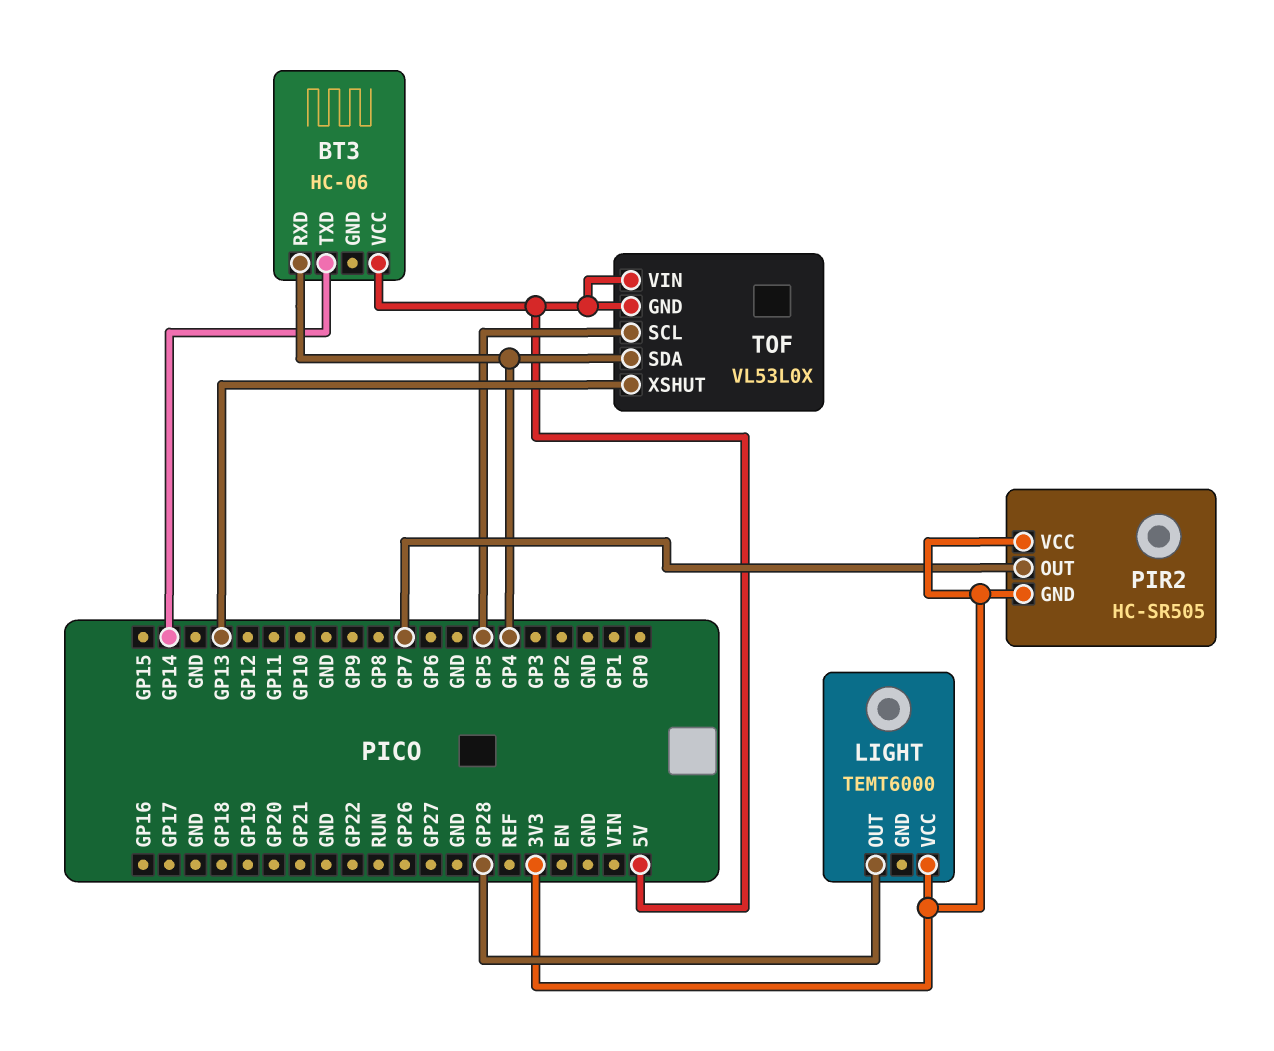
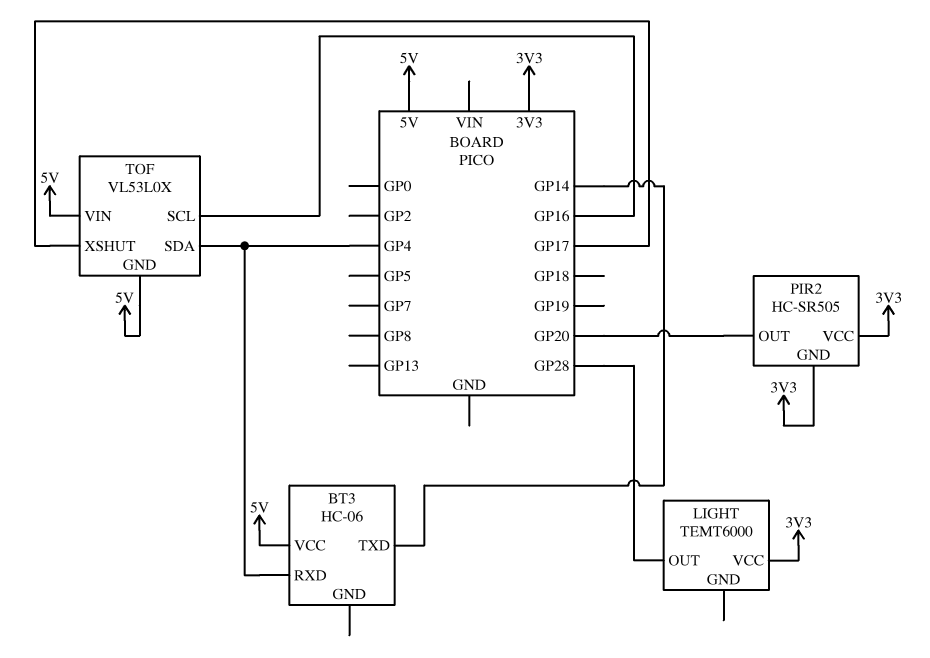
PIR2 pin OUT: GP7 -> GP20
TOF pin SCL: GP5 -> GP16
TOF pin XSHUT: GP13 -> GP17

